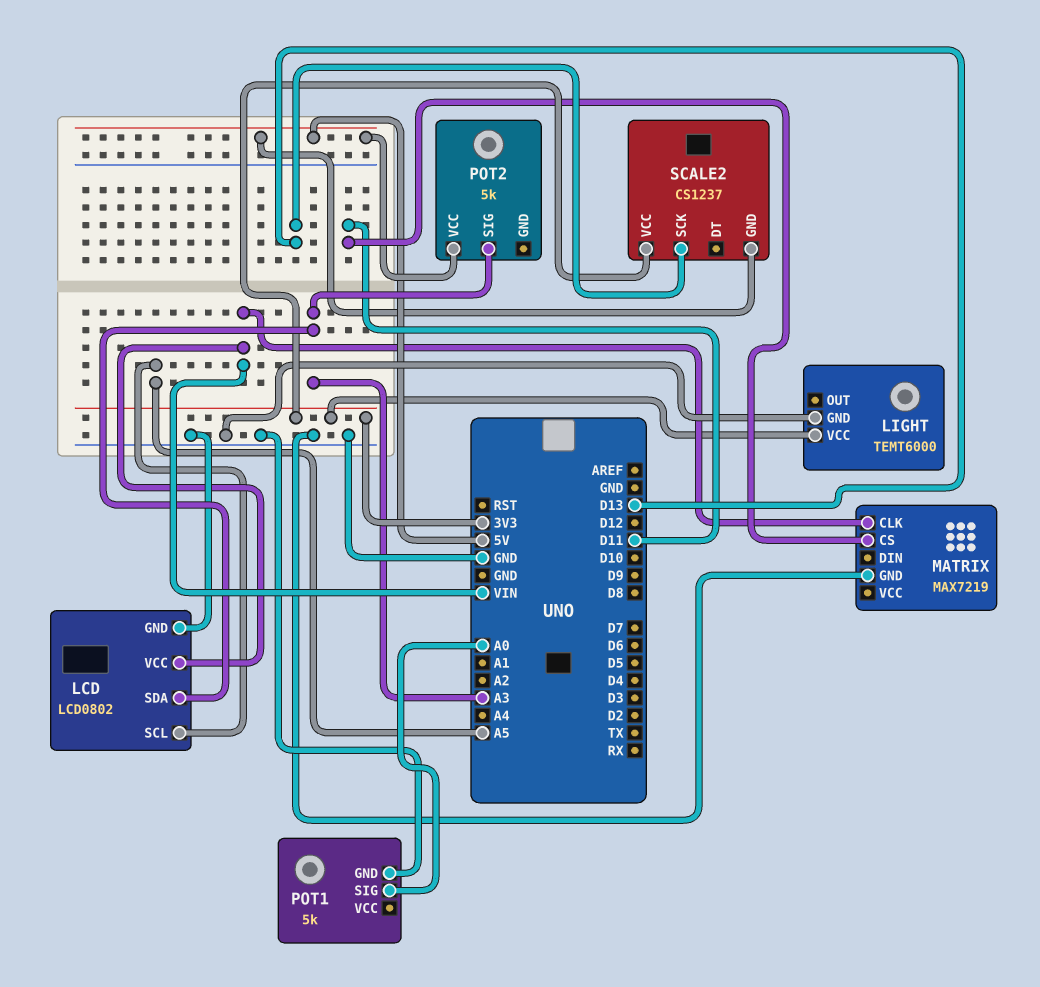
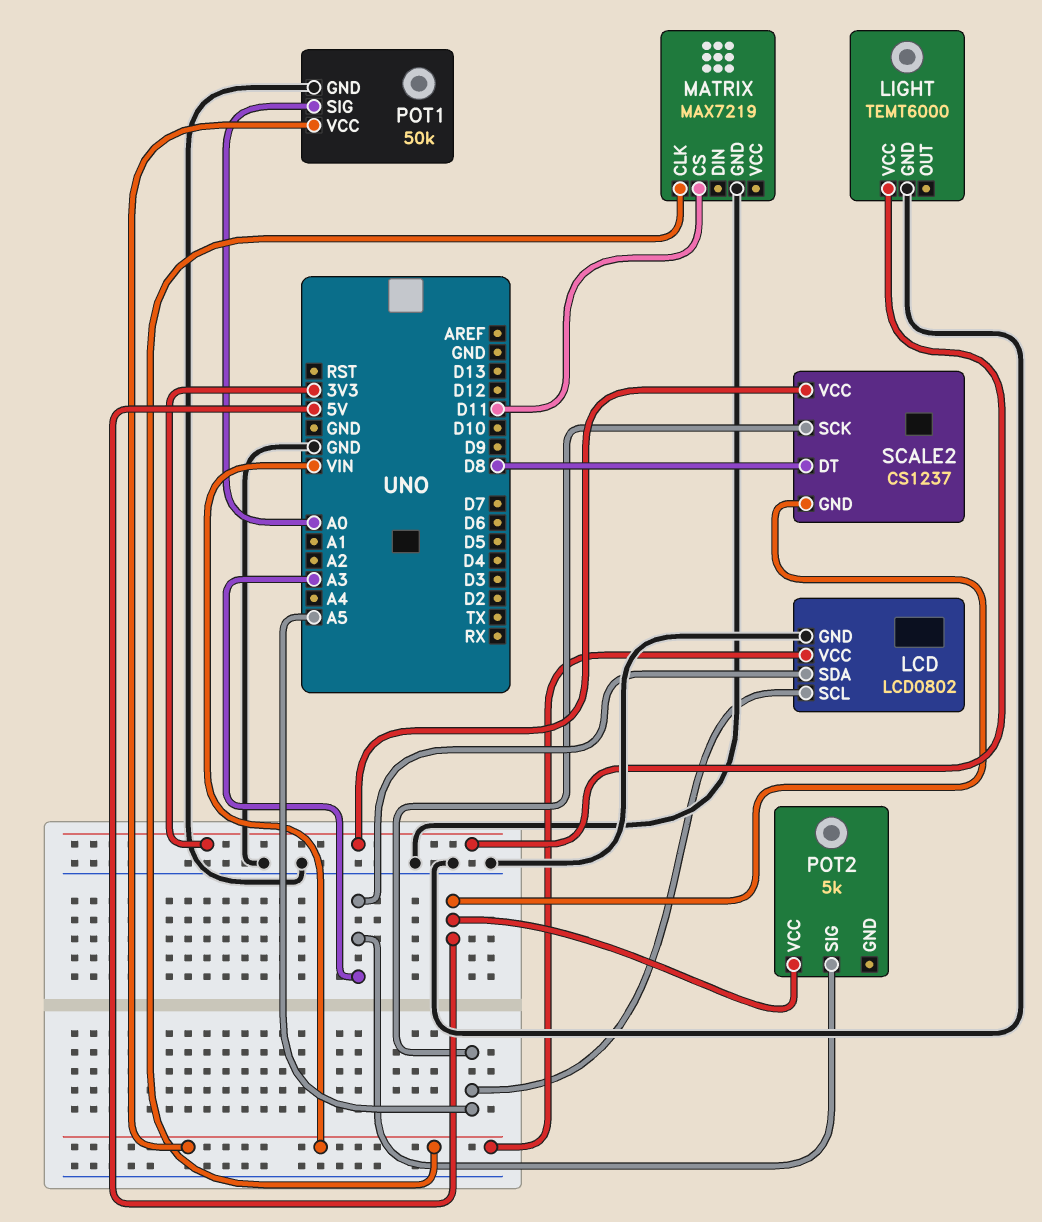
POT1: 5k -> 50k
POT1 pin VCC: none -> VIN
SCALE2 pin DT: none -> D8
SCALE2 pin SCK: D13 -> A5

